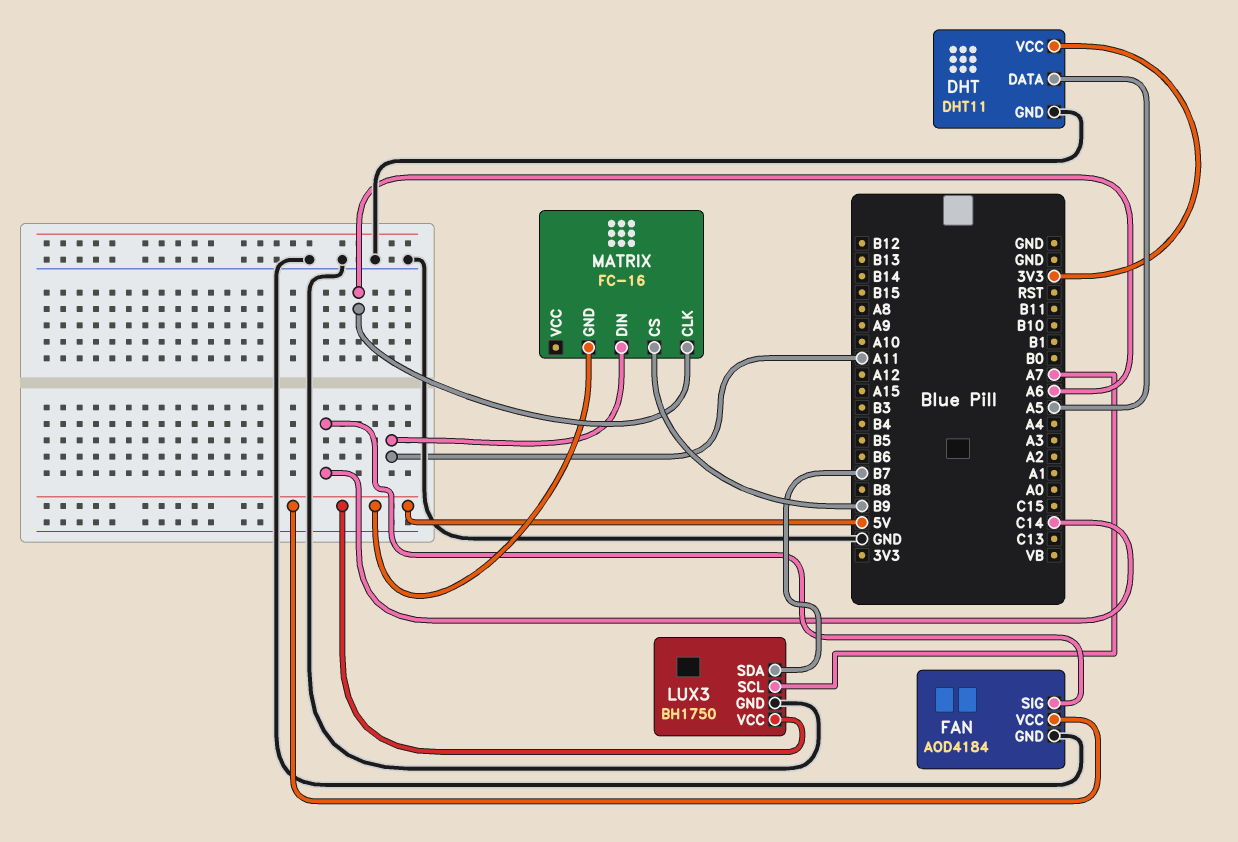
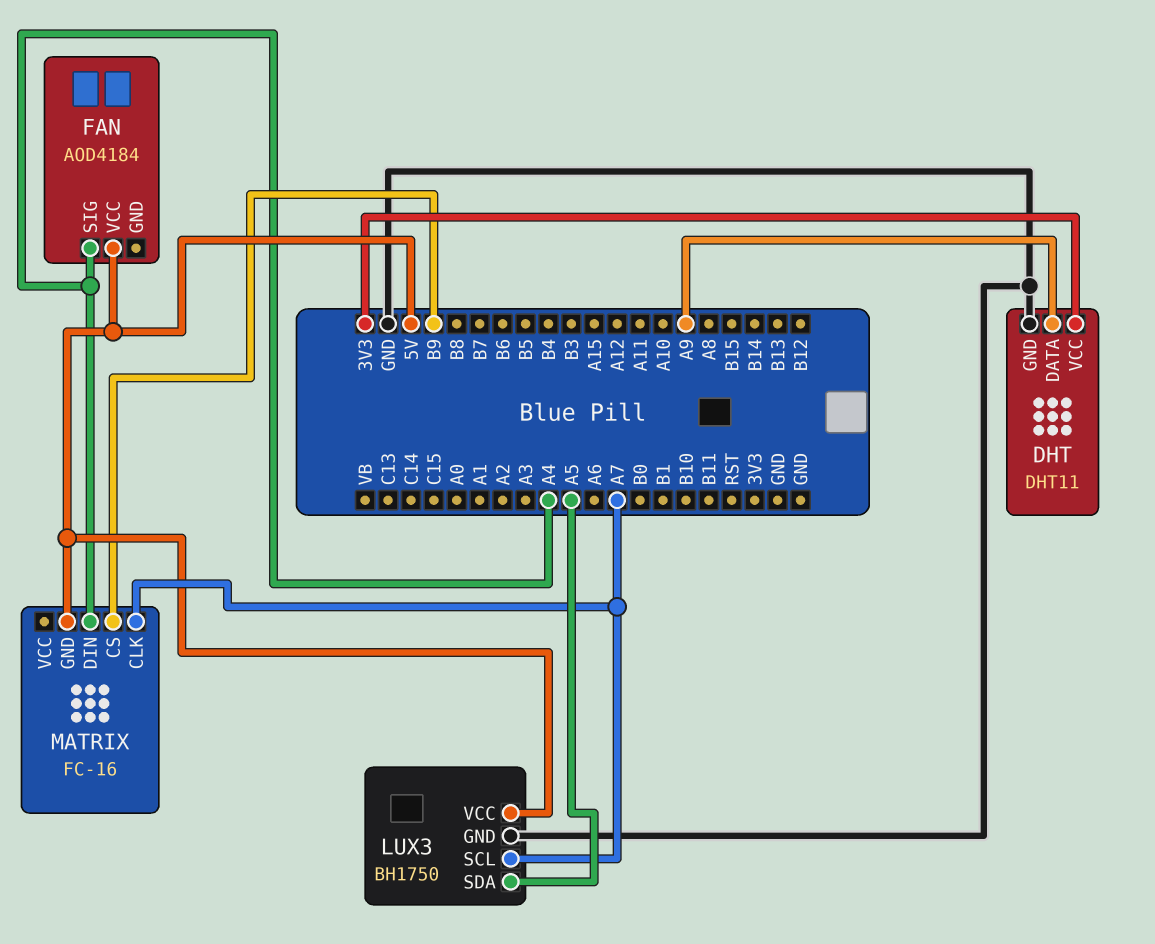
DHT pin DATA: A5 -> A9
FAN pin GND: GND -> none
FAN pin SIG: C14 -> A4
LUX3 pin SDA: B7 -> A5
MATRIX pin CLK: A6 -> A7
MATRIX pin DIN: A11 -> A4

